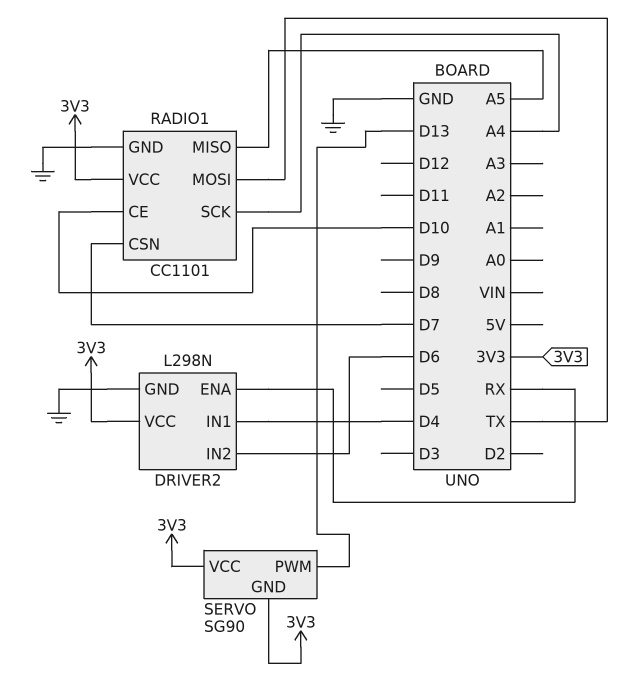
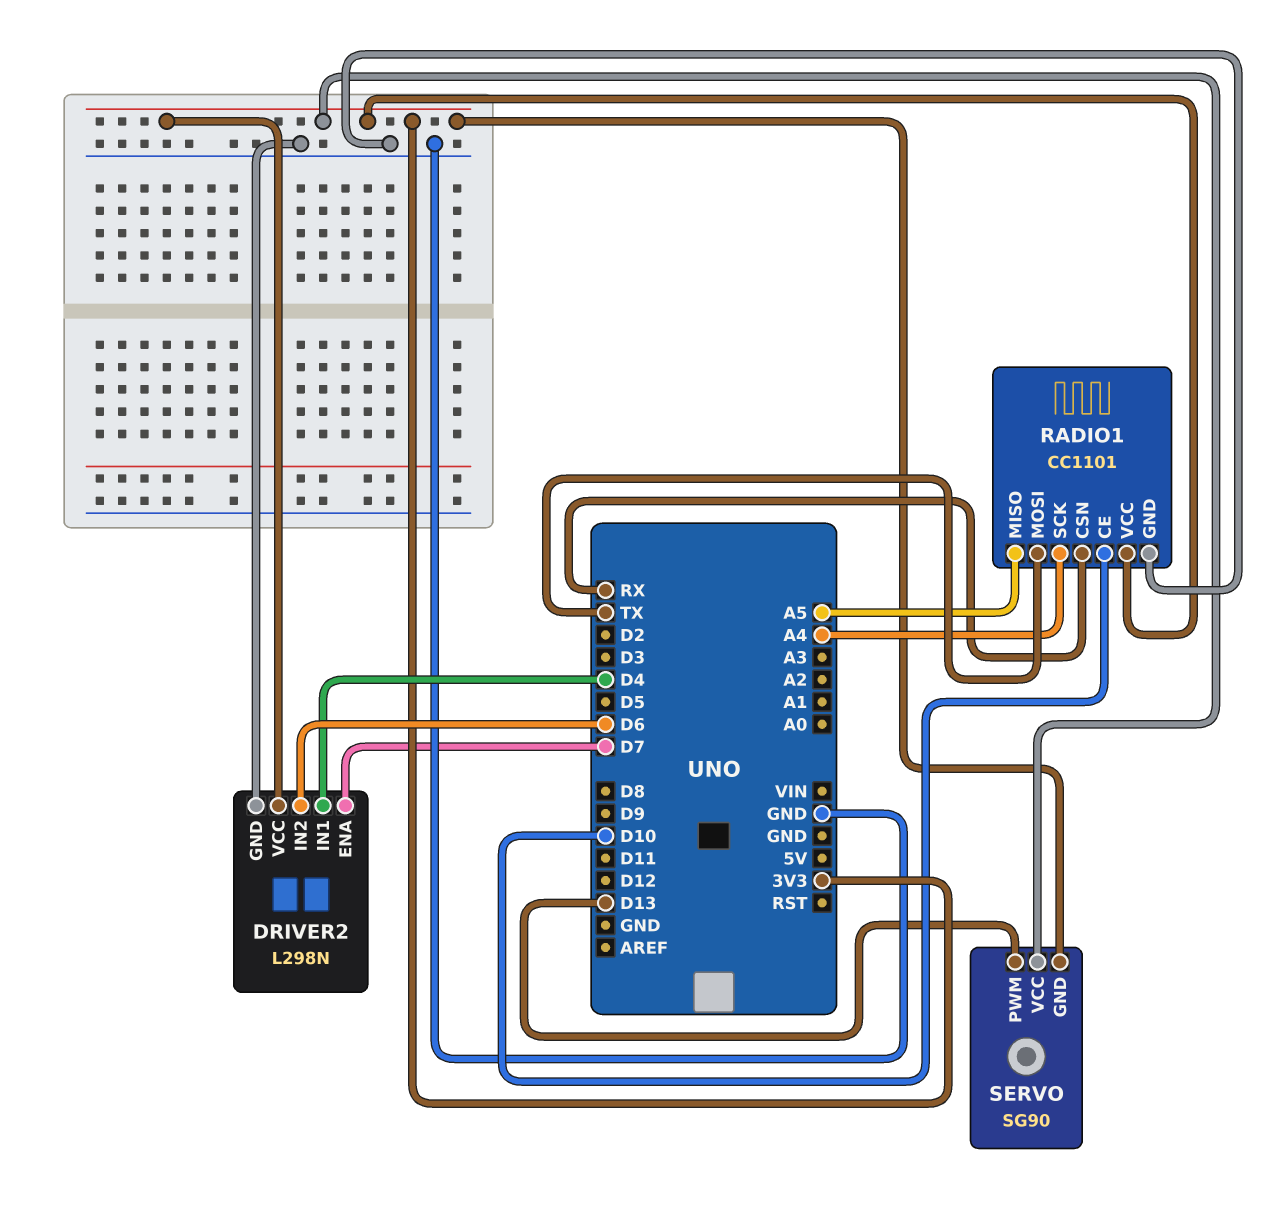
DRIVER2 pin ENA: RX -> D7
RADIO1 pin CSN: D7 -> RX

